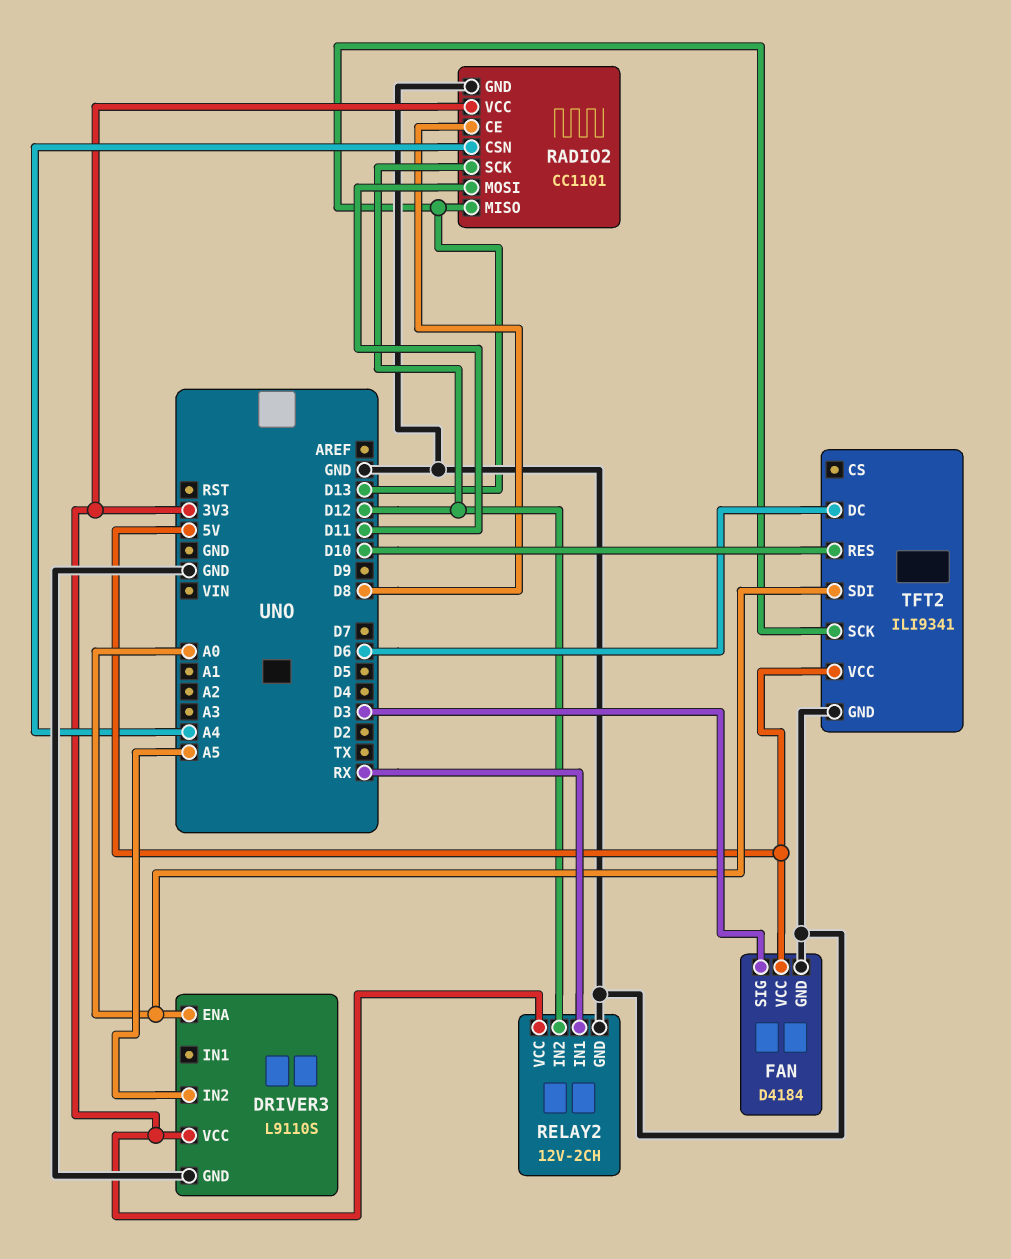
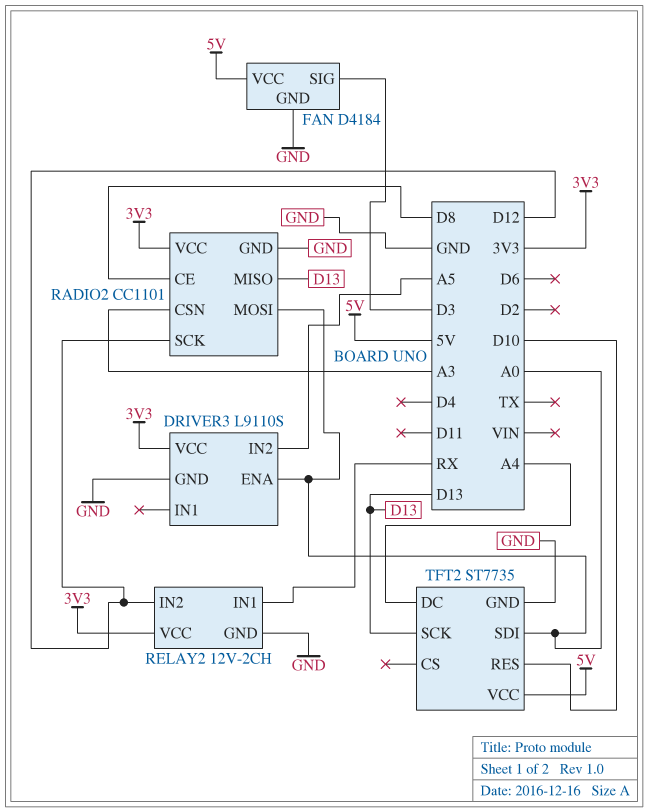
RADIO2 pin CSN: A4 -> A3
RADIO2 pin MOSI: D11 -> A0
TFT2: ILI9341 -> ST7735
TFT2 pin DC: D6 -> A4

